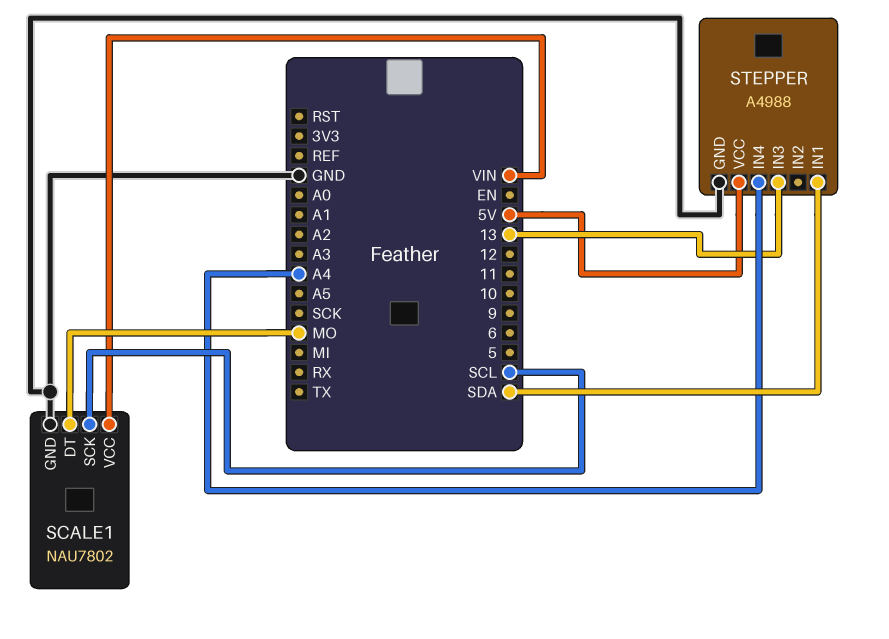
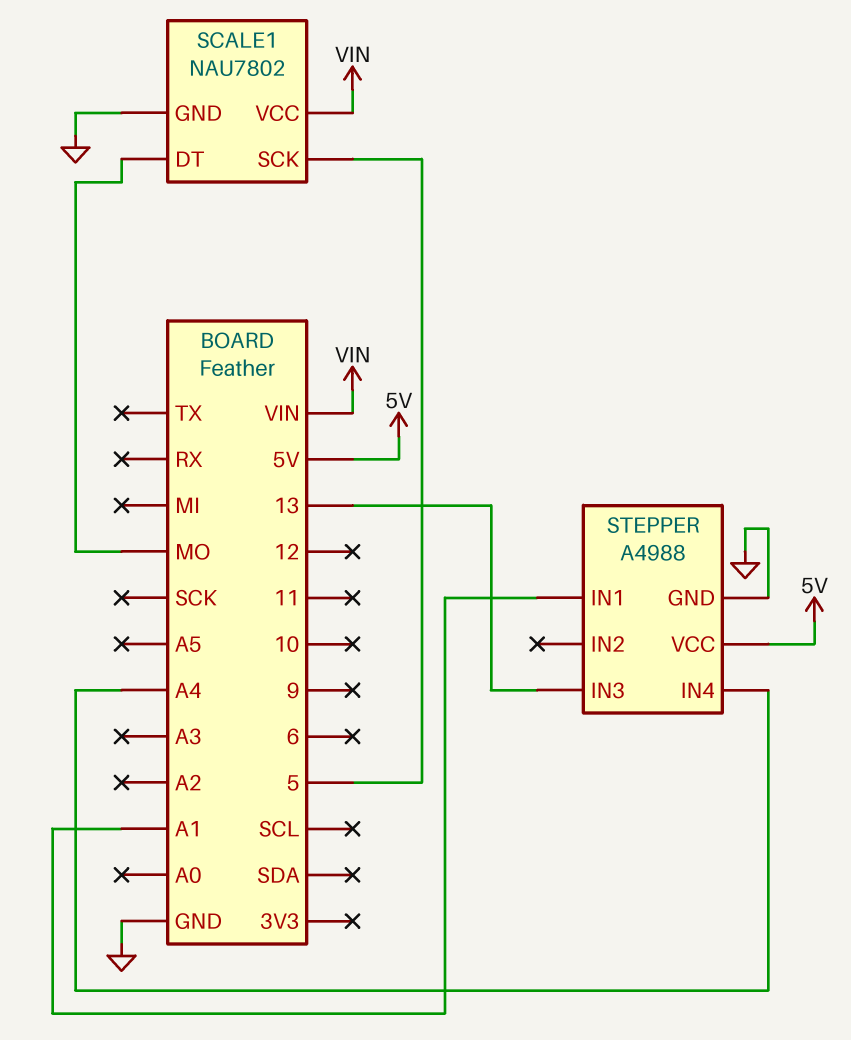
SCALE1 pin SCK: SCL -> 5
STEPPER pin IN1: SDA -> A1

